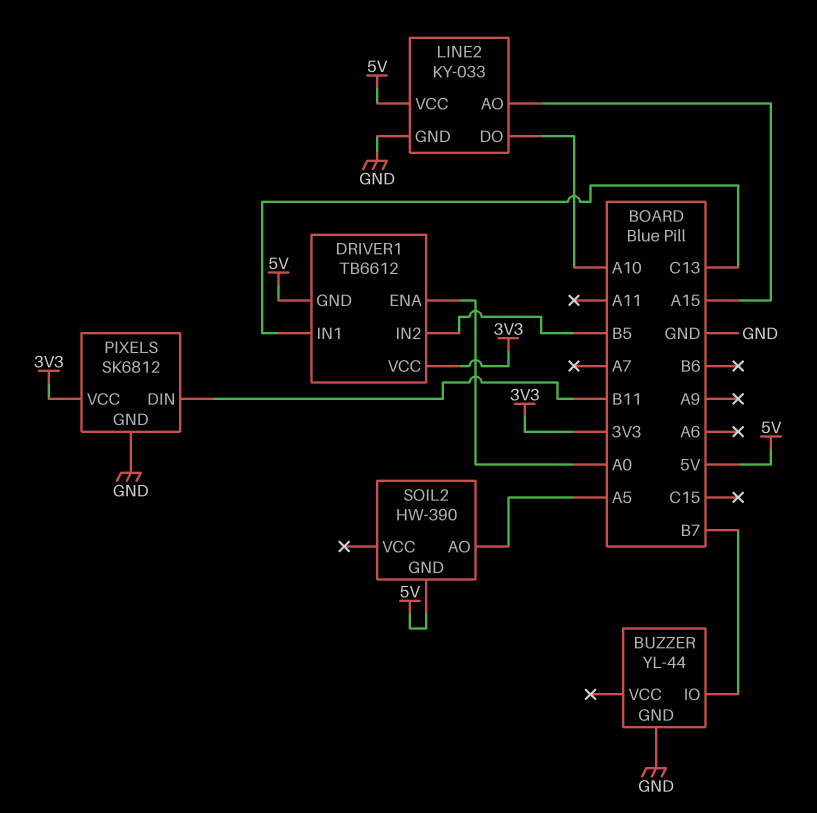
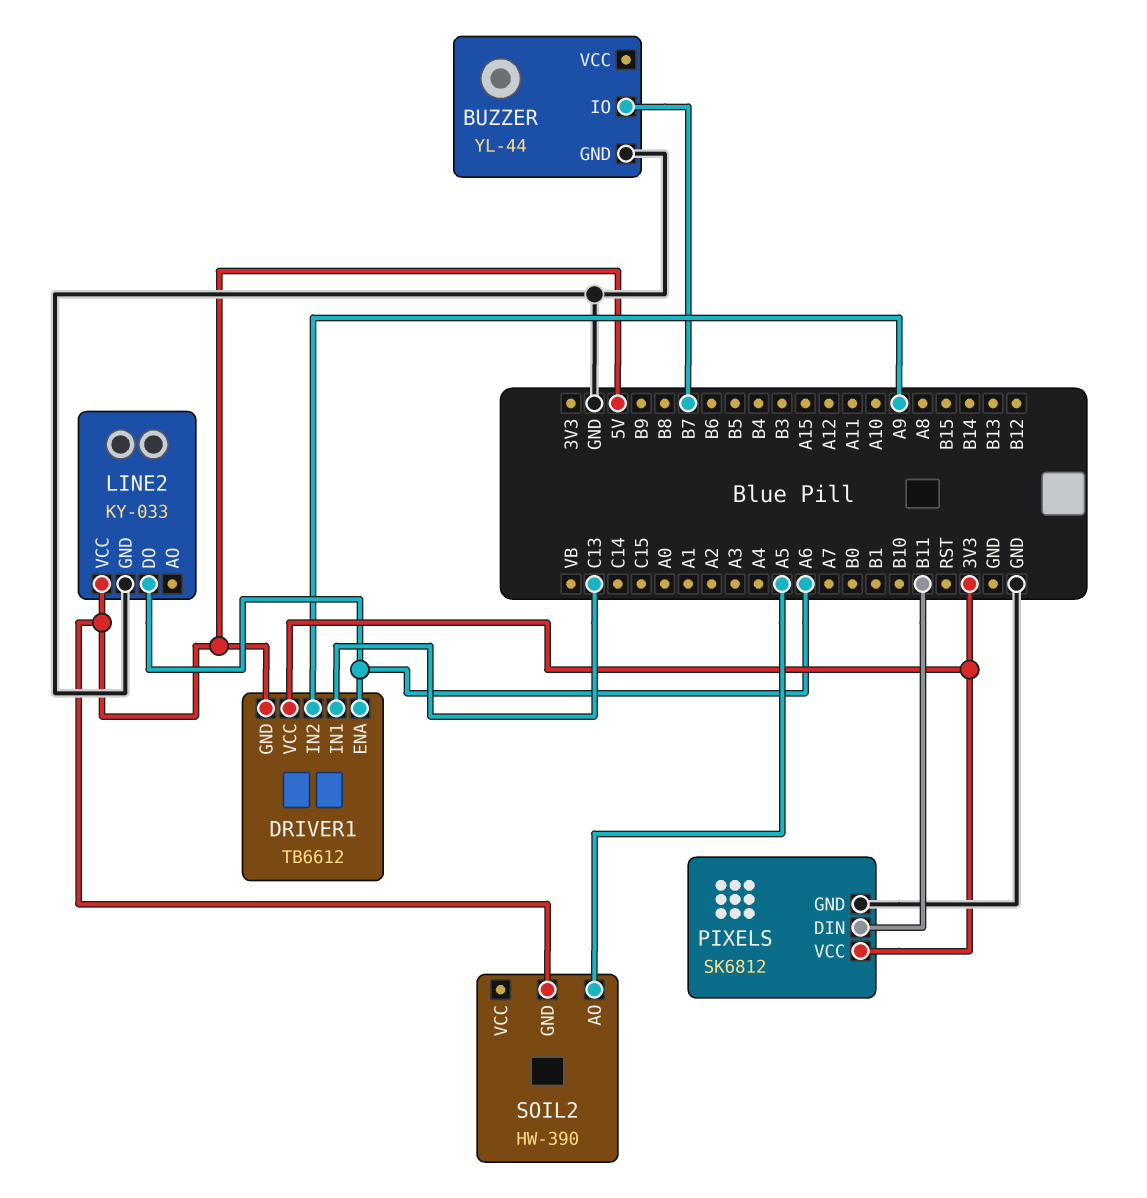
DRIVER1 pin ENA: A0 -> A6
DRIVER1 pin IN2: B5 -> A9
LINE2 pin AO: A15 -> none
LINE2 pin DO: A10 -> A6

